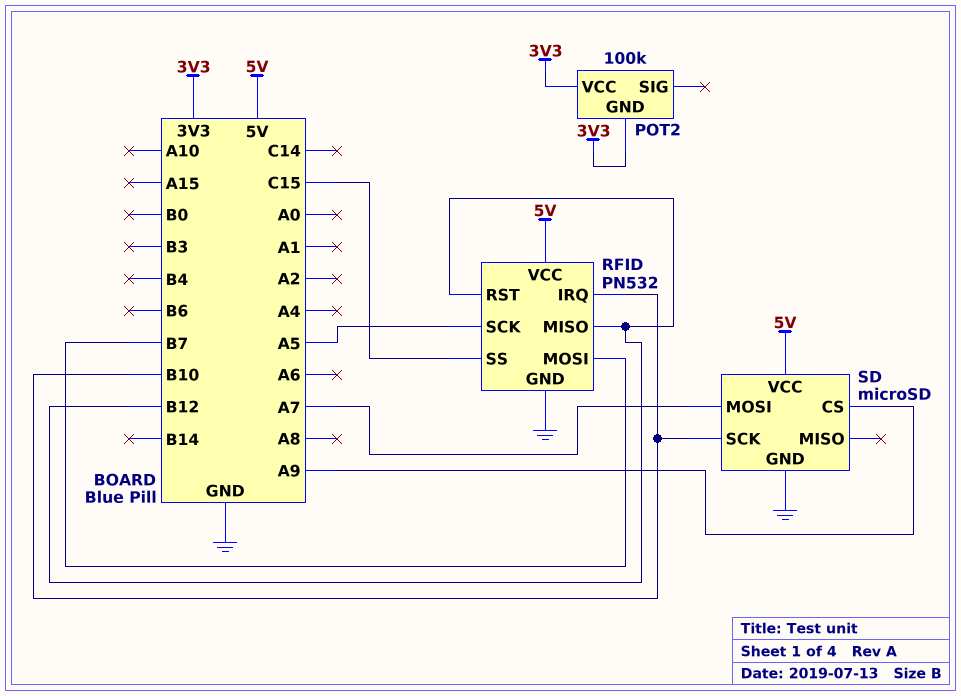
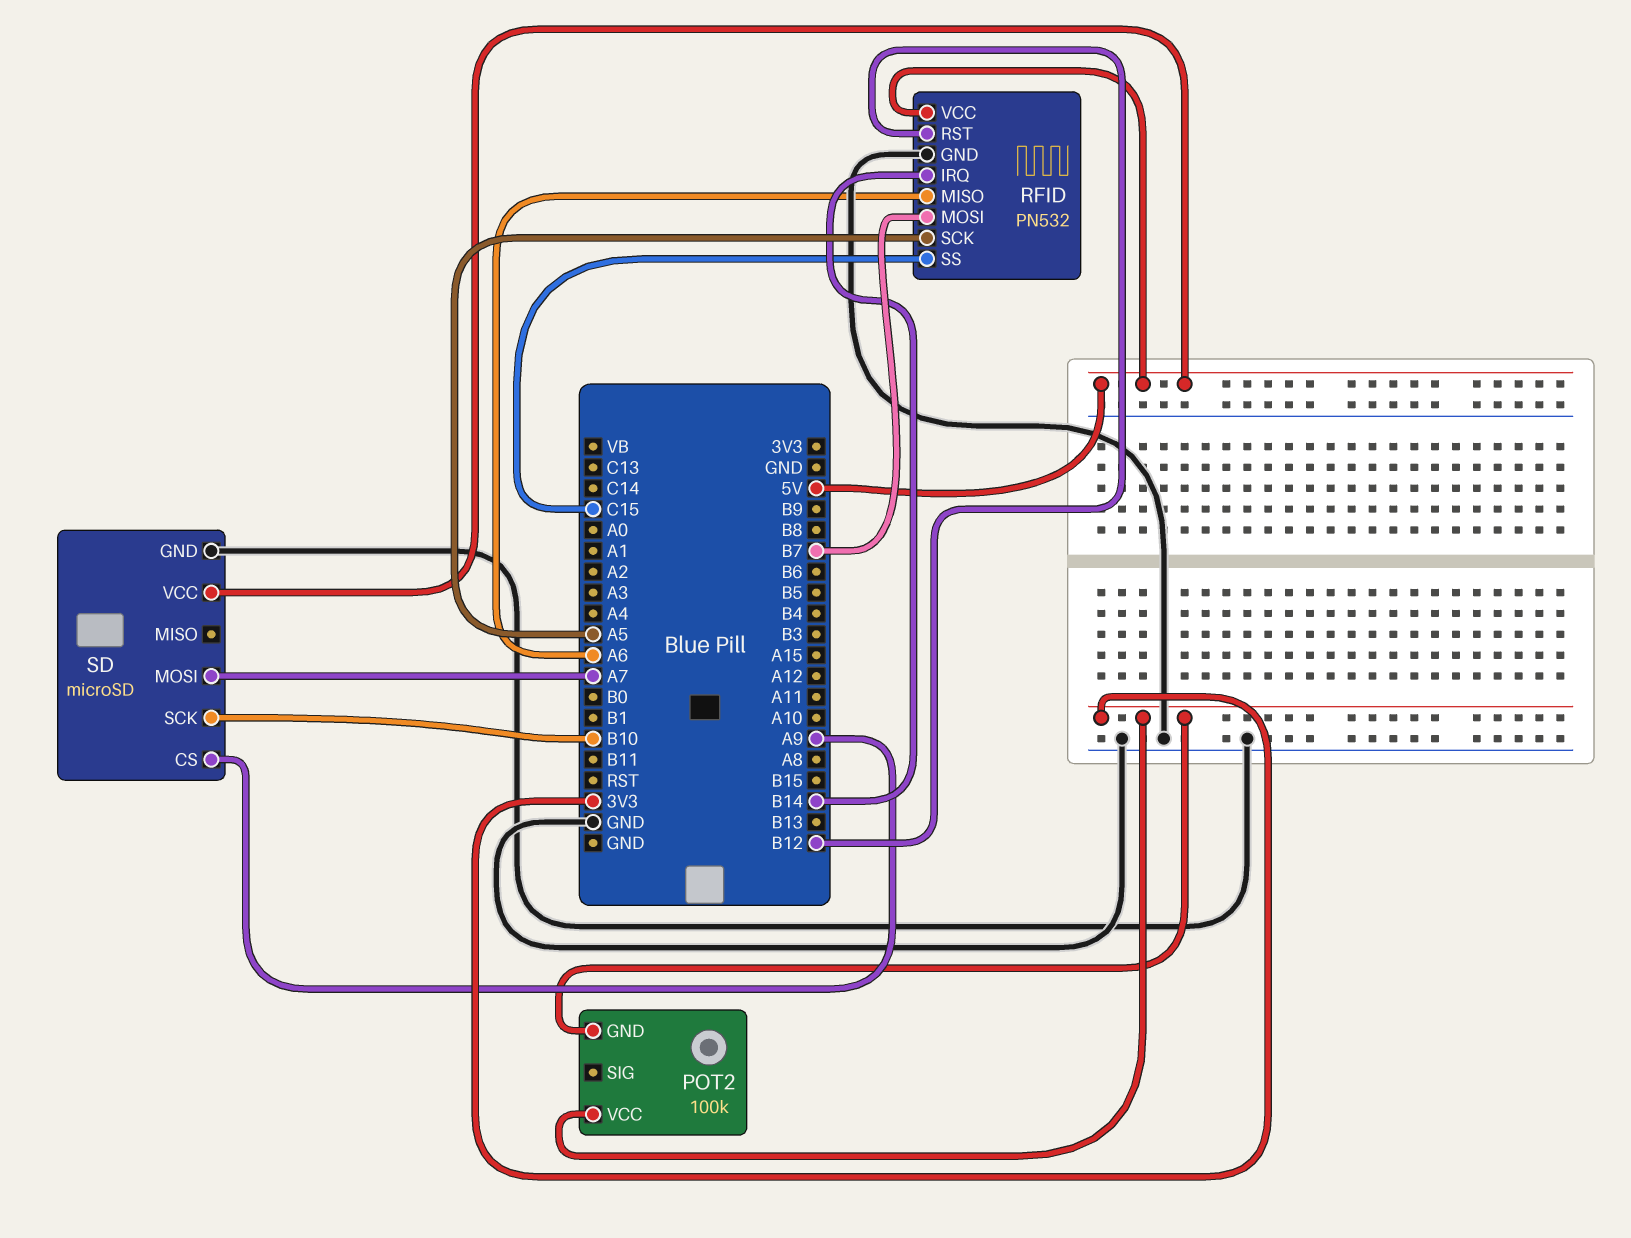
RFID pin IRQ: B10 -> B14
RFID pin MISO: B12 -> A6

